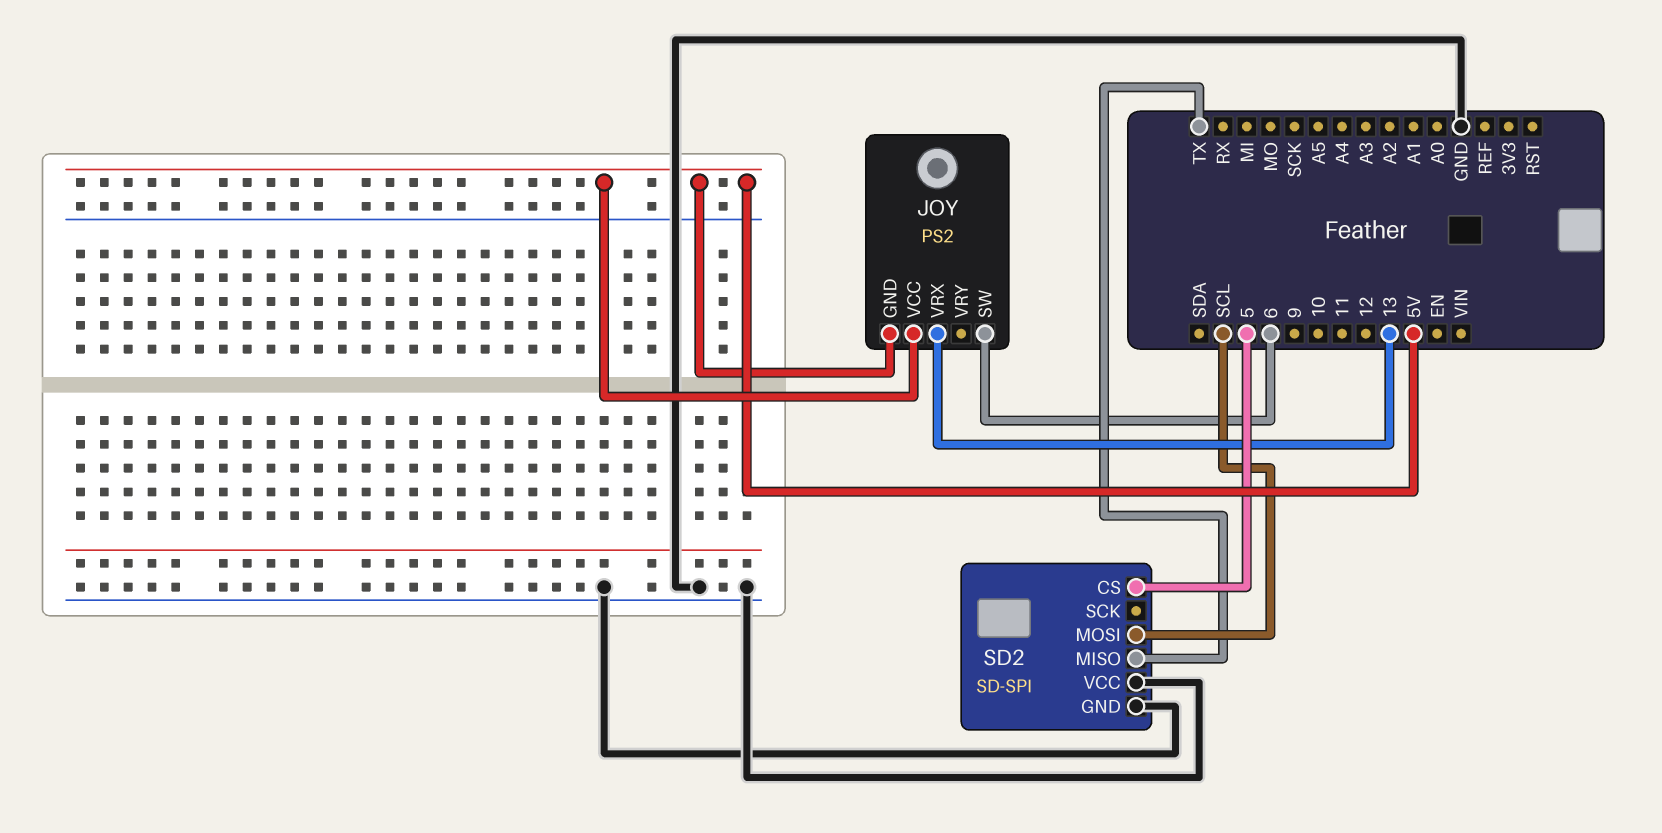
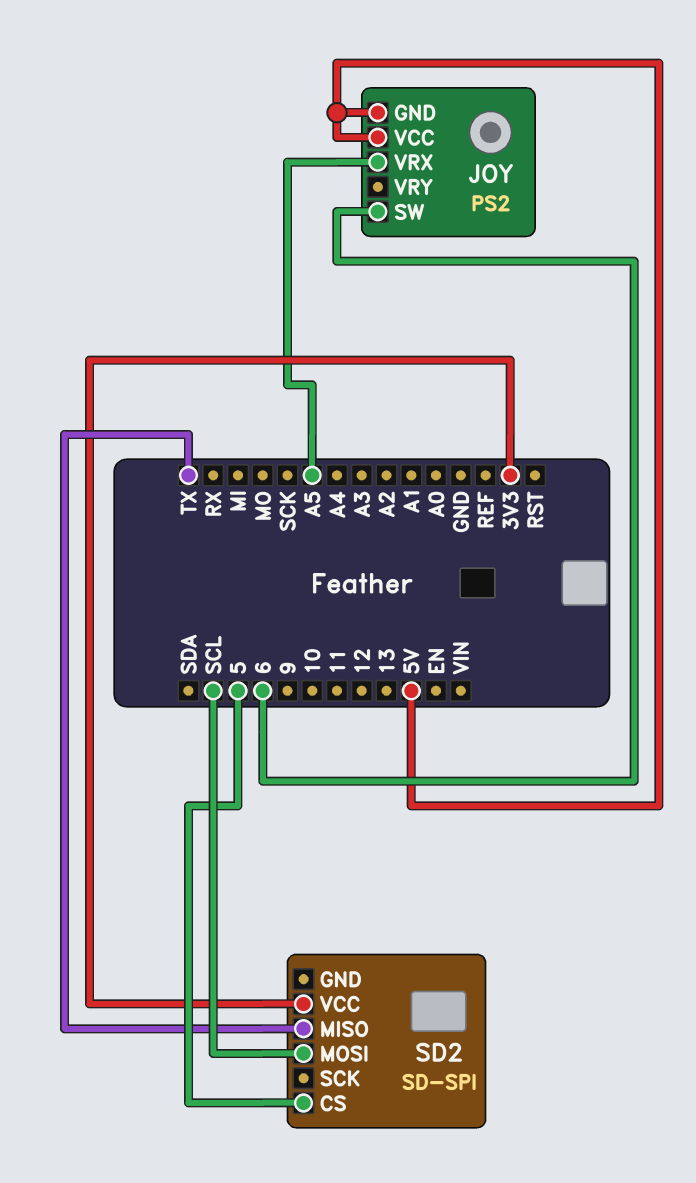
JOY pin VRX: 13 -> A5
SD2 pin GND: GND -> none
SD2 pin VCC: GND -> 3V3

